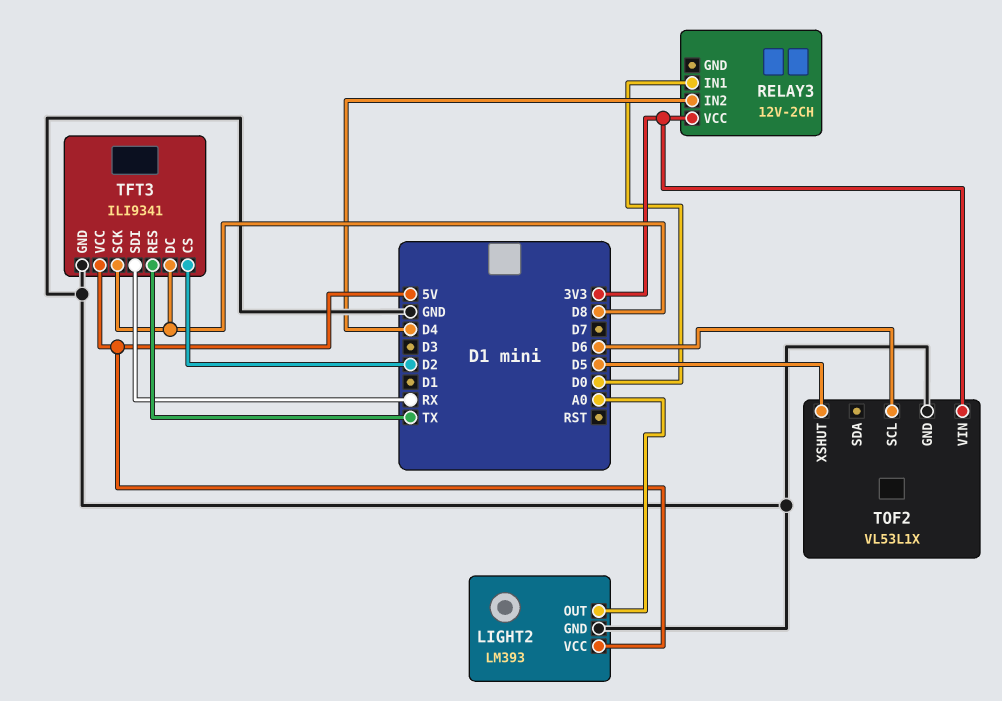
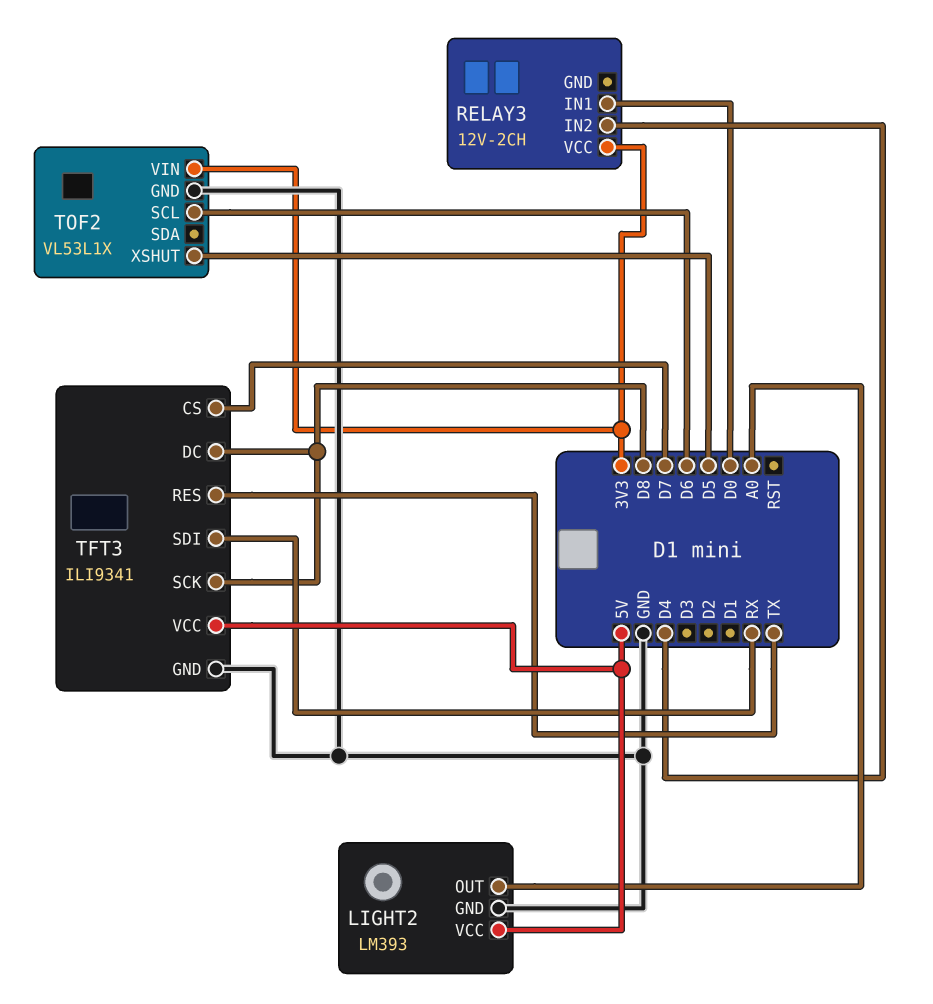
TFT3 pin CS: D2 -> D7

